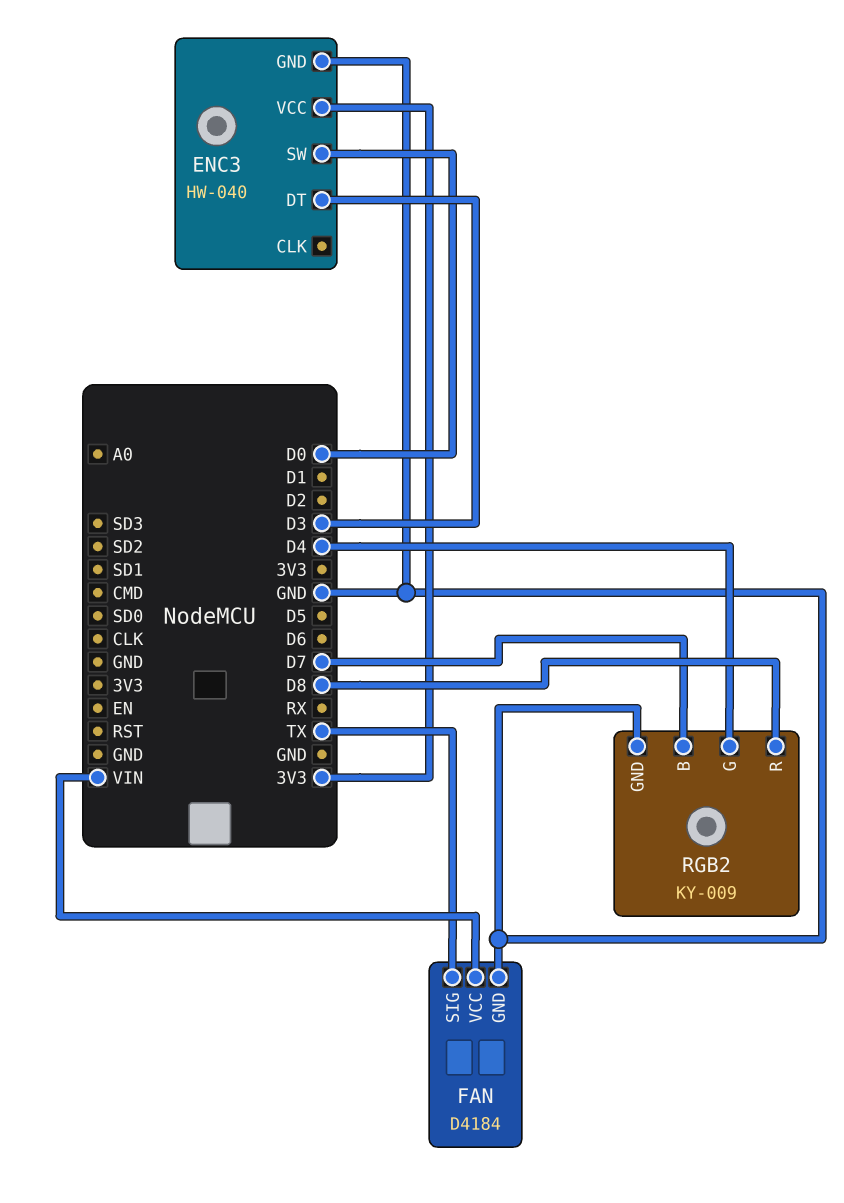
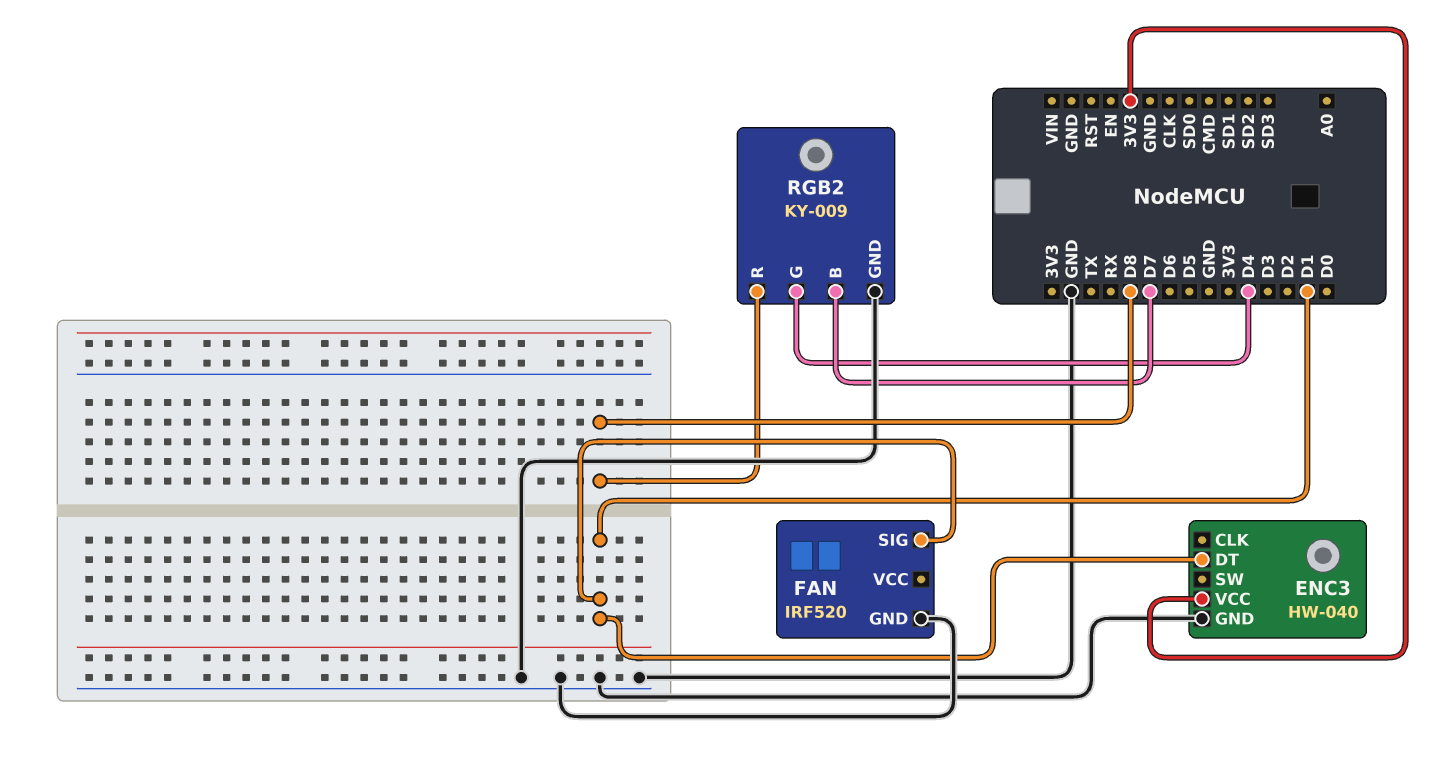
ENC3 pin DT: D3 -> D1
ENC3 pin SW: D0 -> none
FAN: D4184 -> IRF520
FAN pin SIG: TX -> D1
FAN pin VCC: VIN -> none

